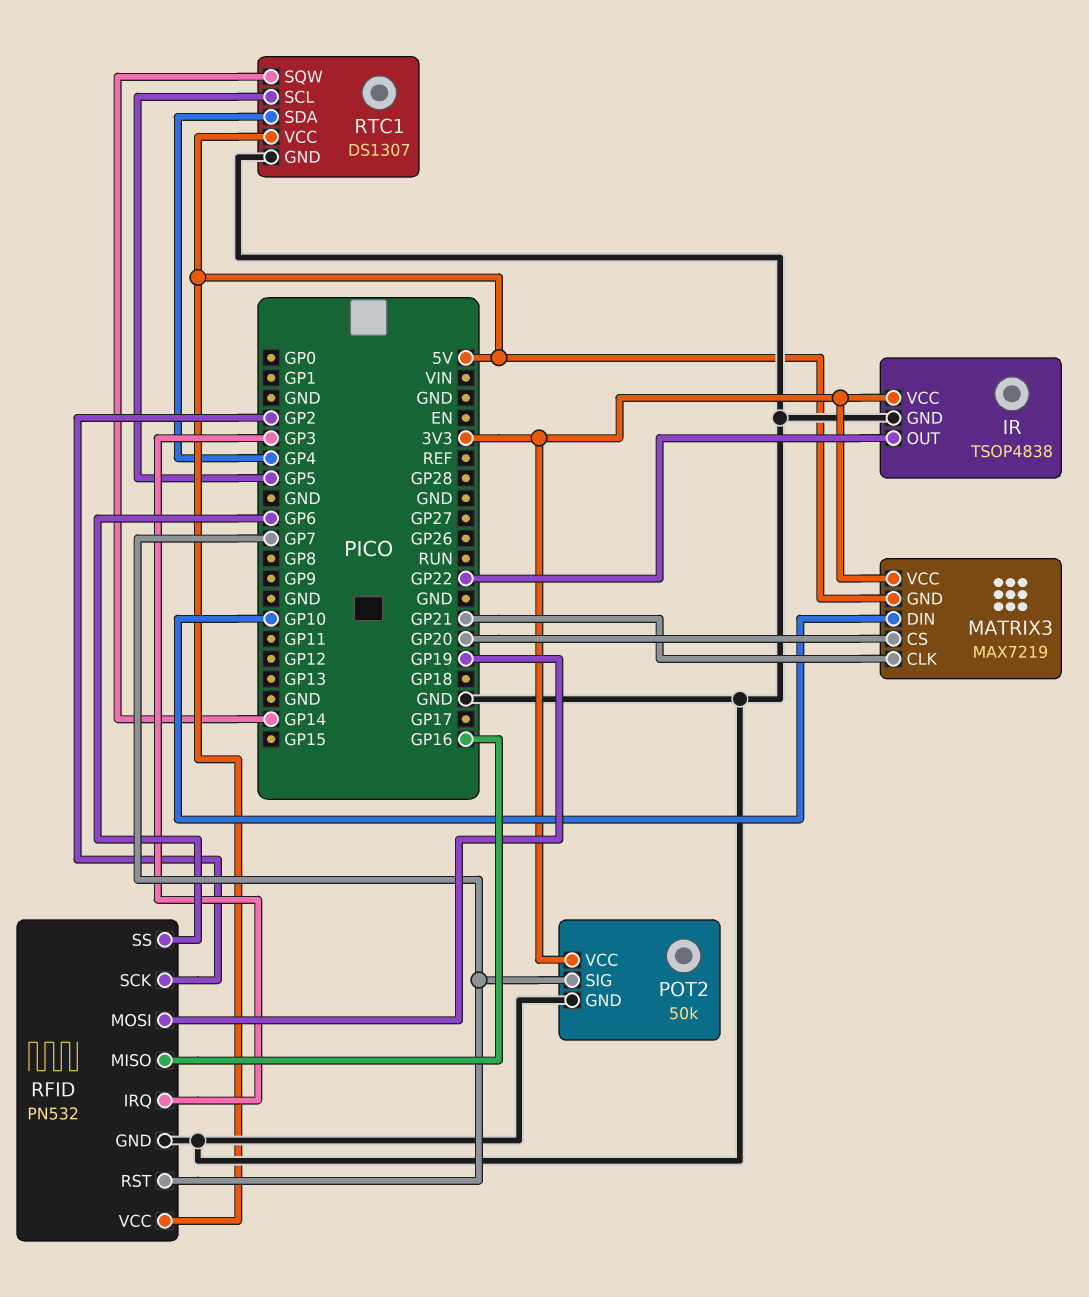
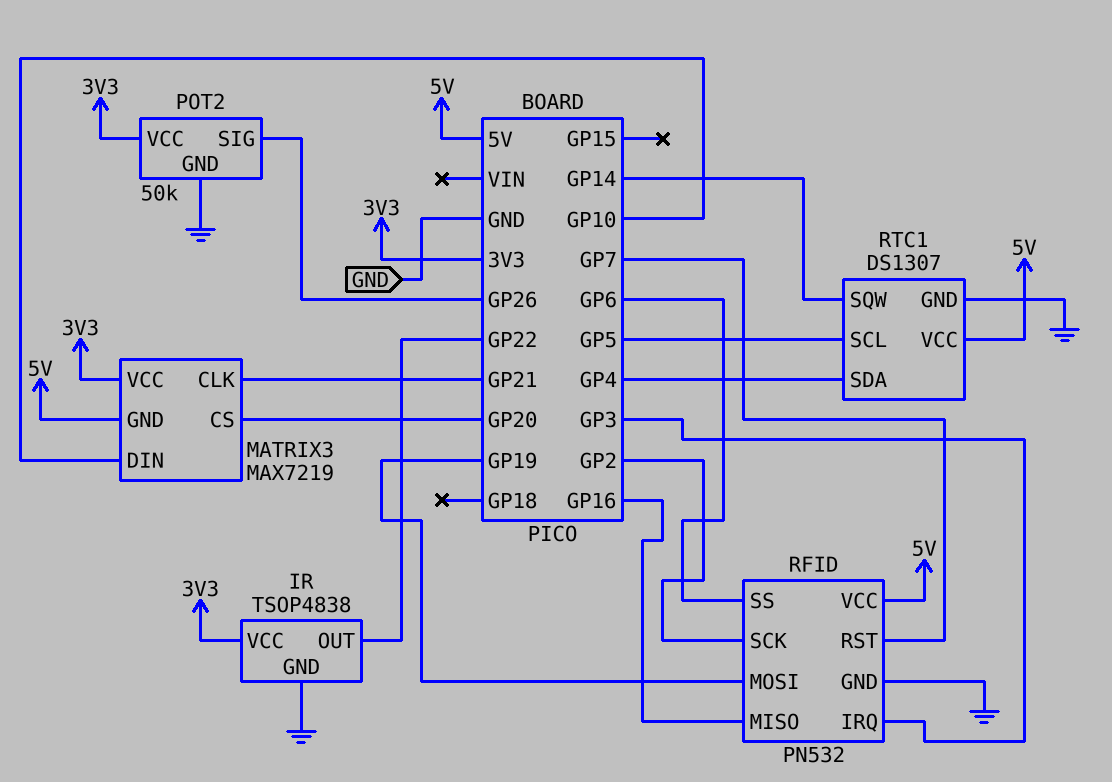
POT2 pin SIG: GP7 -> GP26

